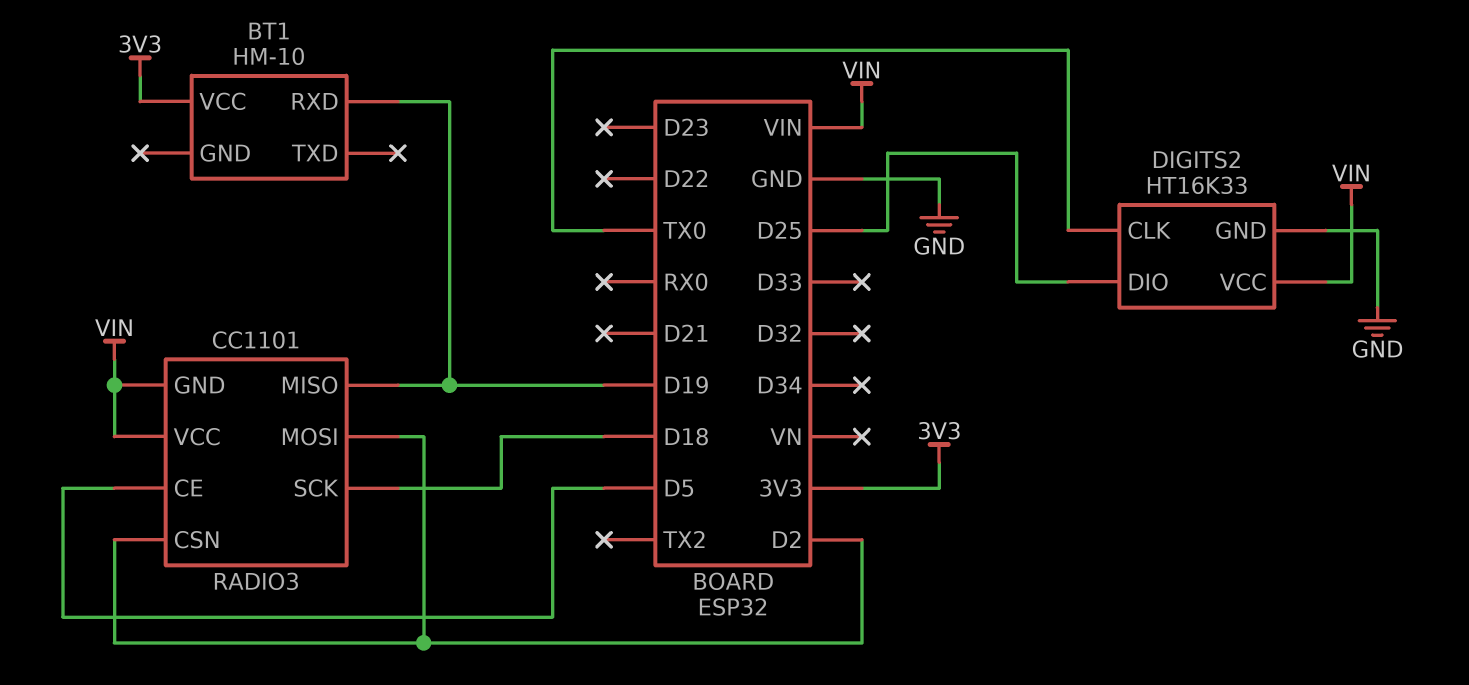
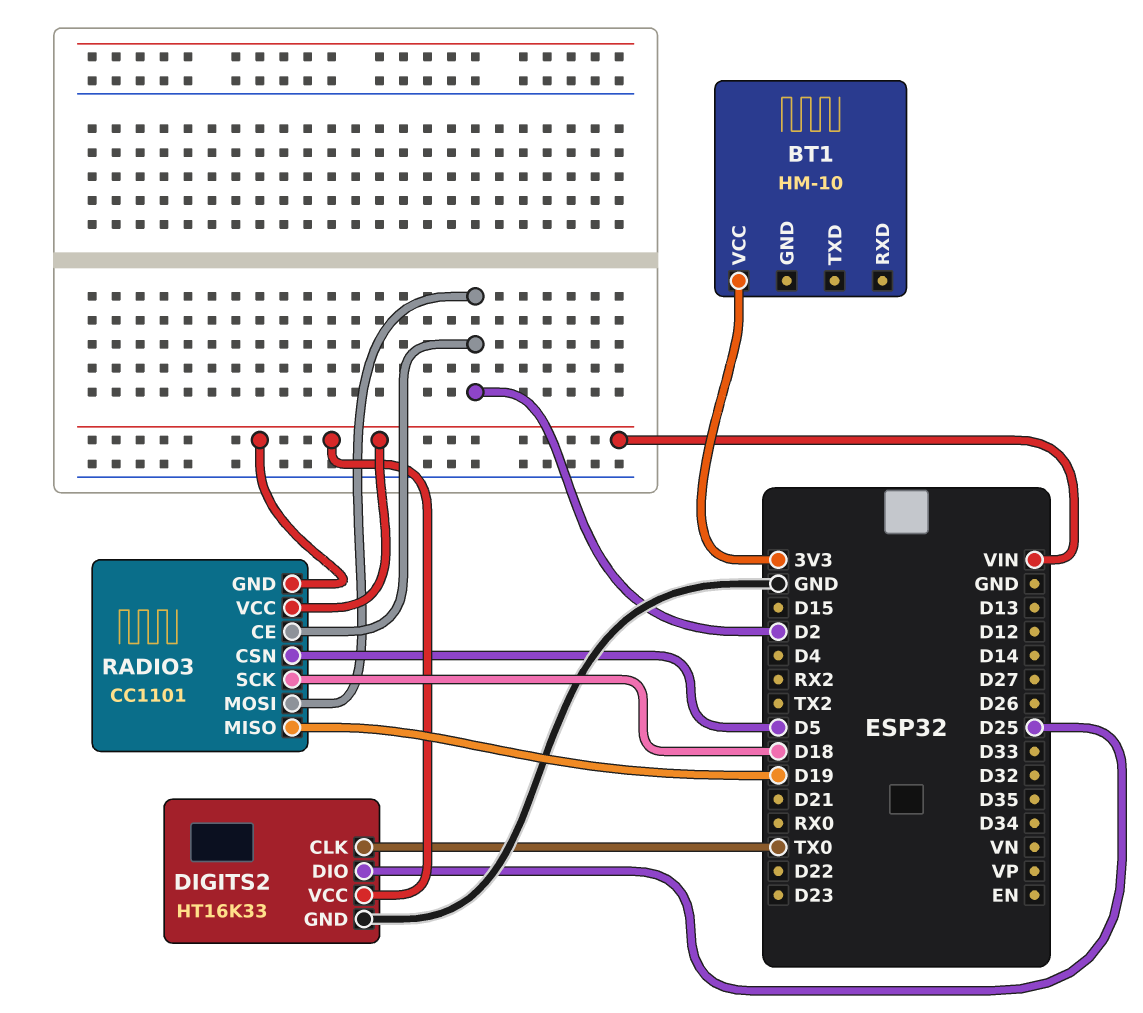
BT1 pin RXD: D19 -> none
RADIO3 pin CE: D5 -> D2
RADIO3 pin CSN: D2 -> D5

